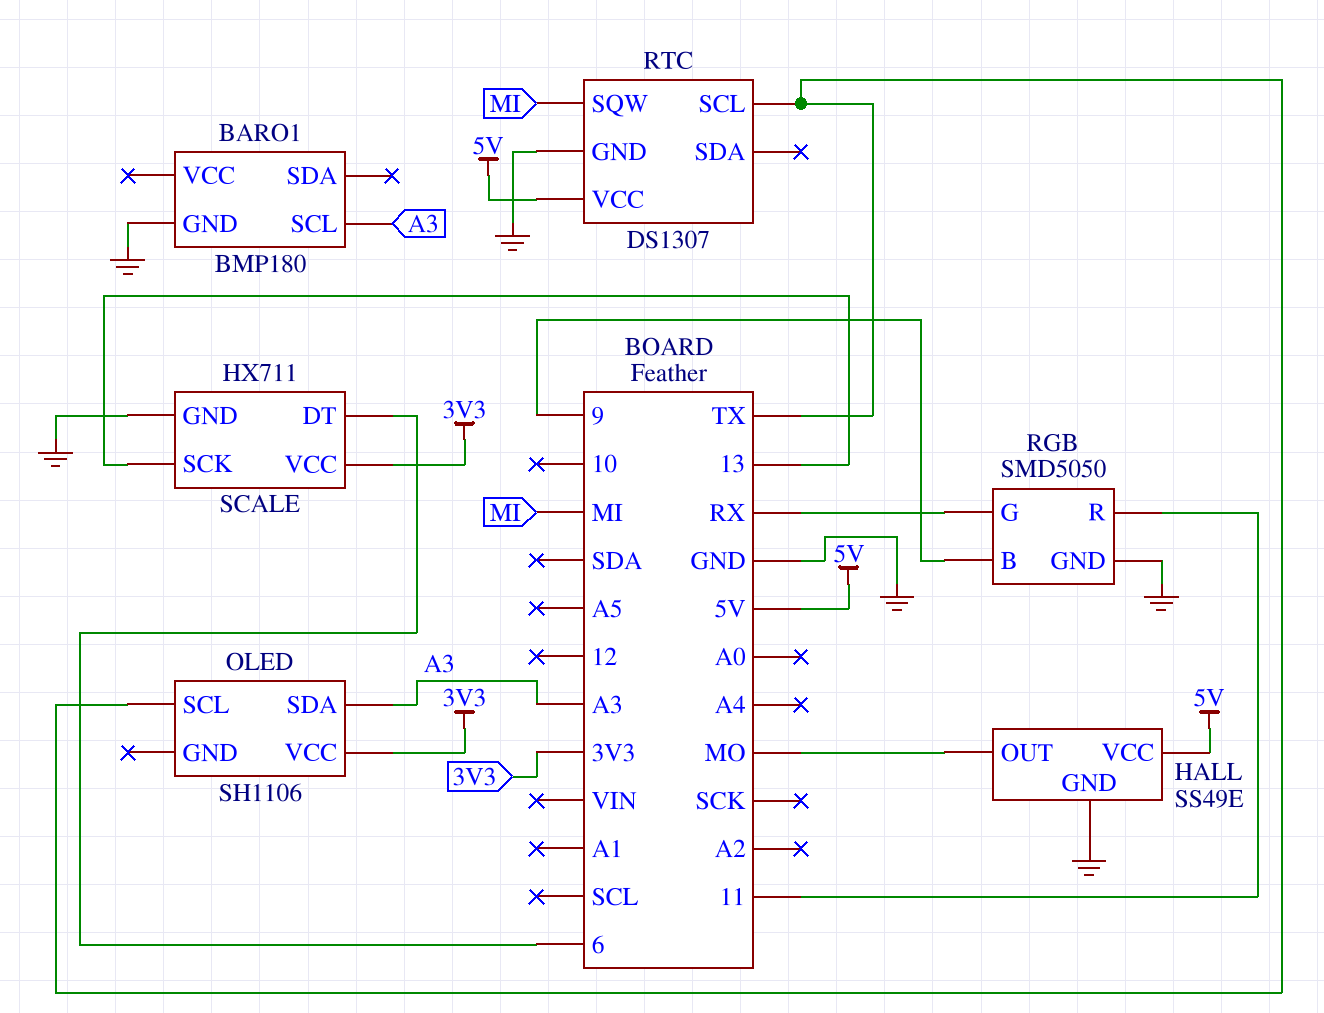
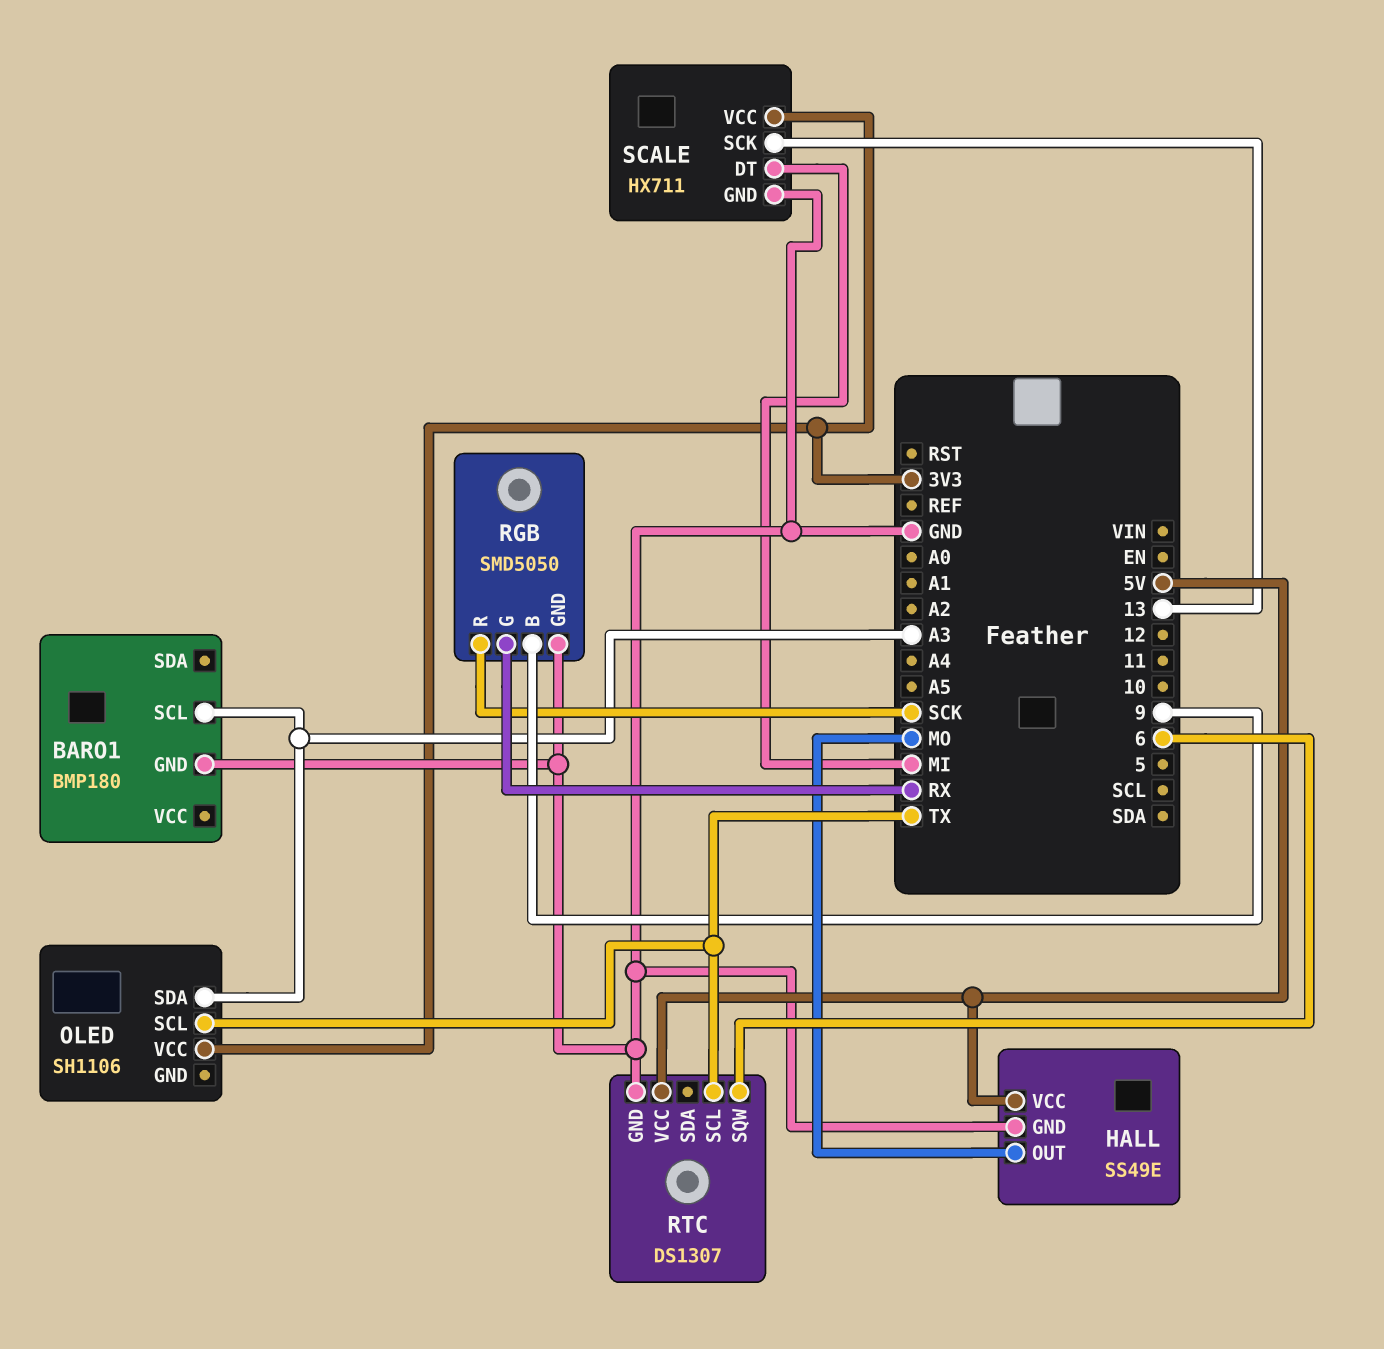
RGB pin R: 11 -> SCK
RTC pin SQW: MI -> 6
SCALE pin DT: 6 -> MI

